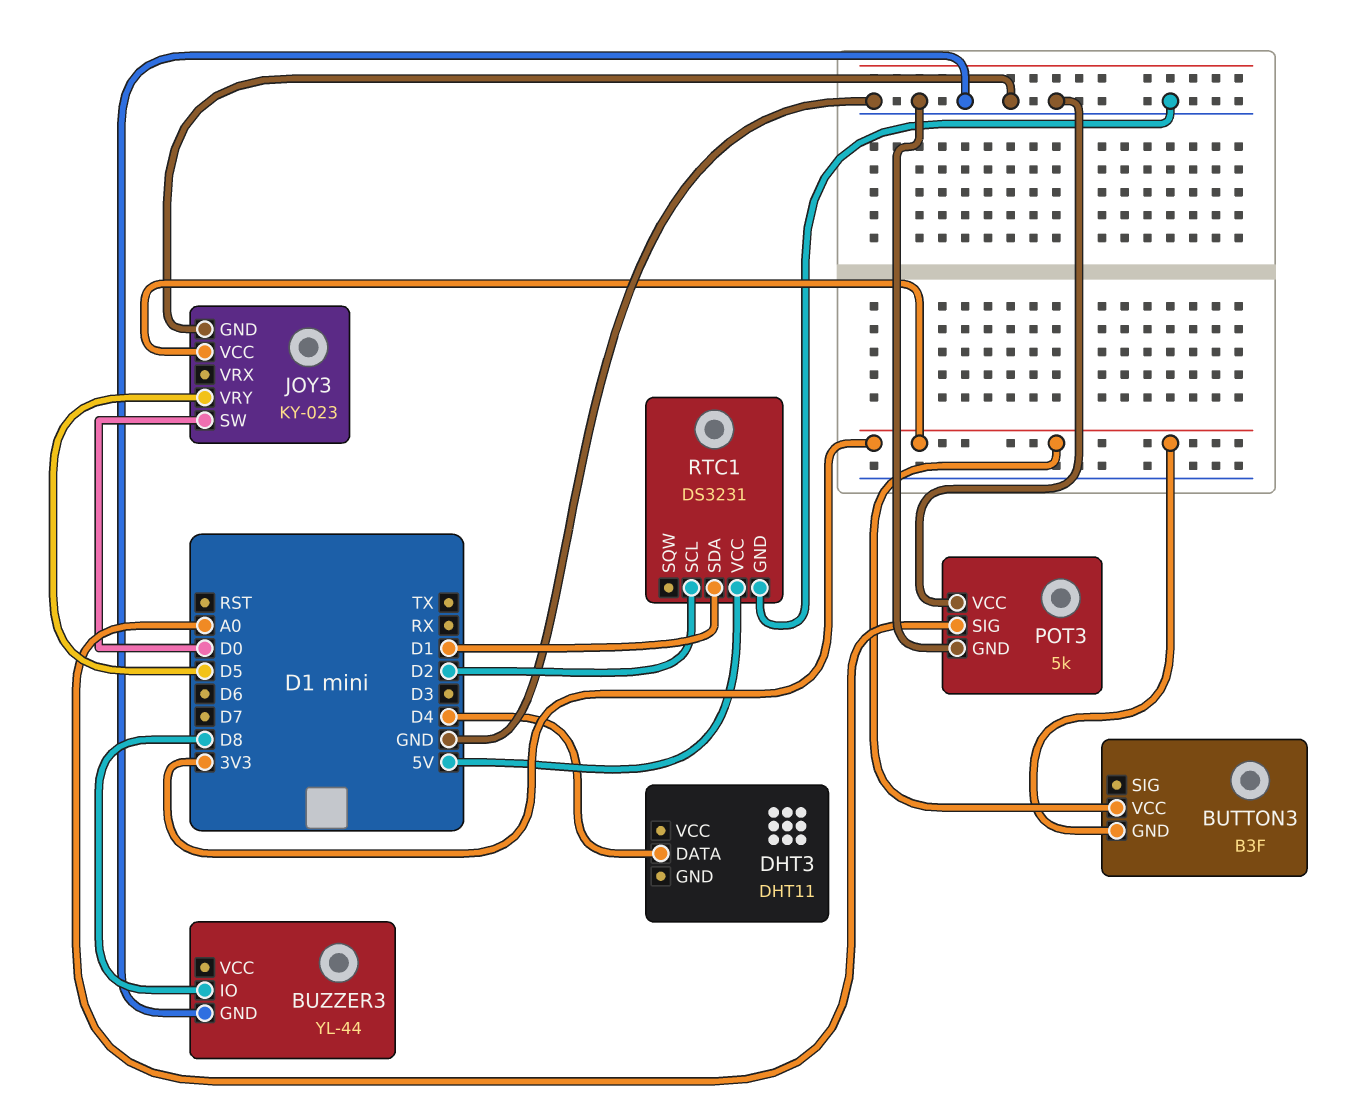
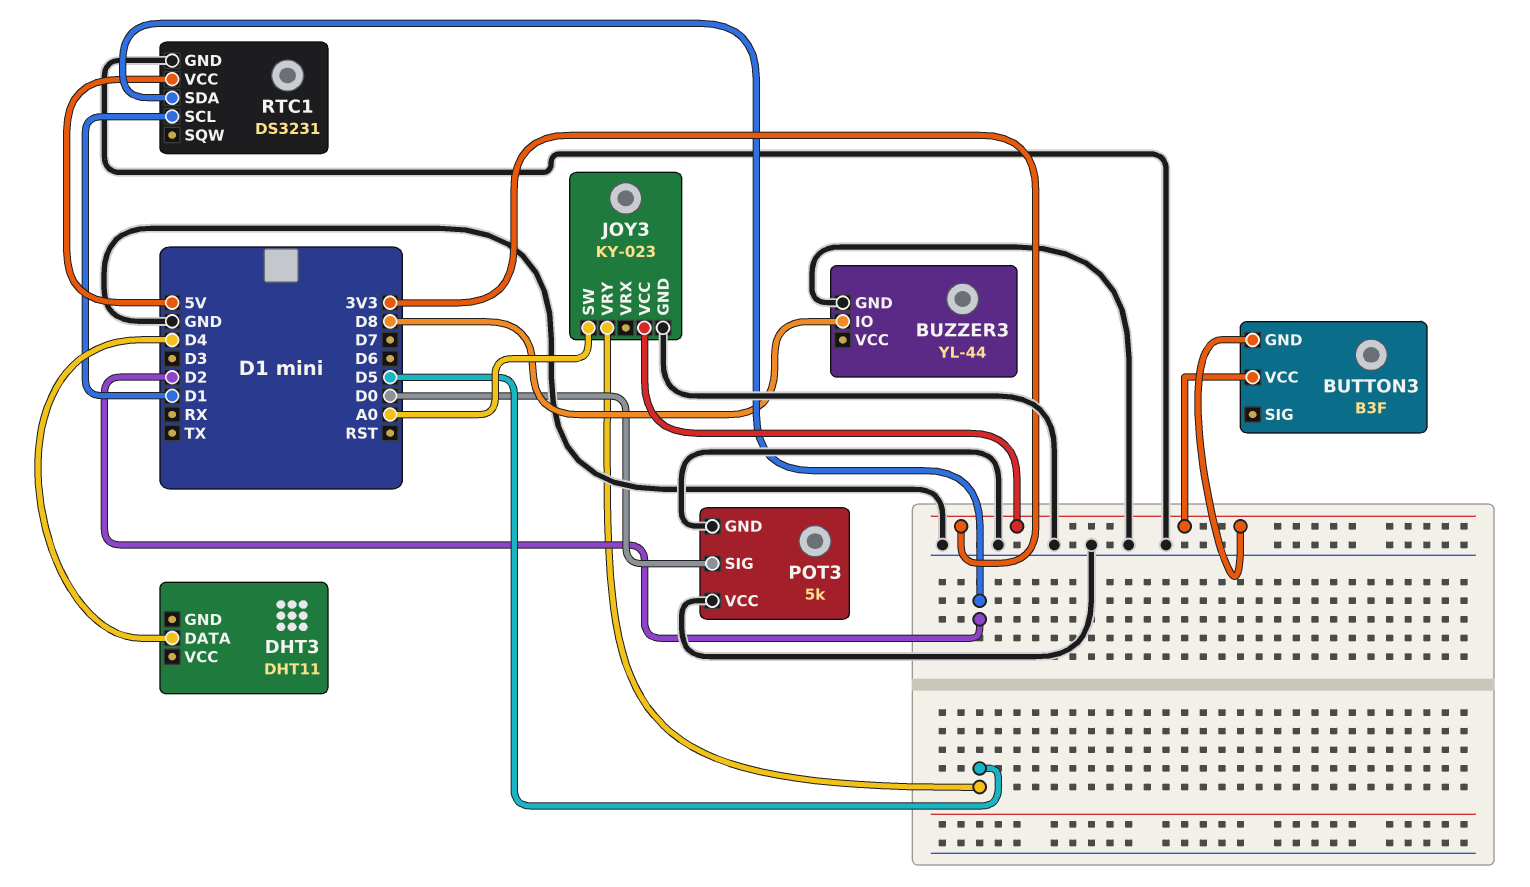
JOY3 pin SW: D0 -> A0
POT3 pin SIG: A0 -> D0
RTC1 pin SCL: D2 -> D1
RTC1 pin SDA: D1 -> D2

